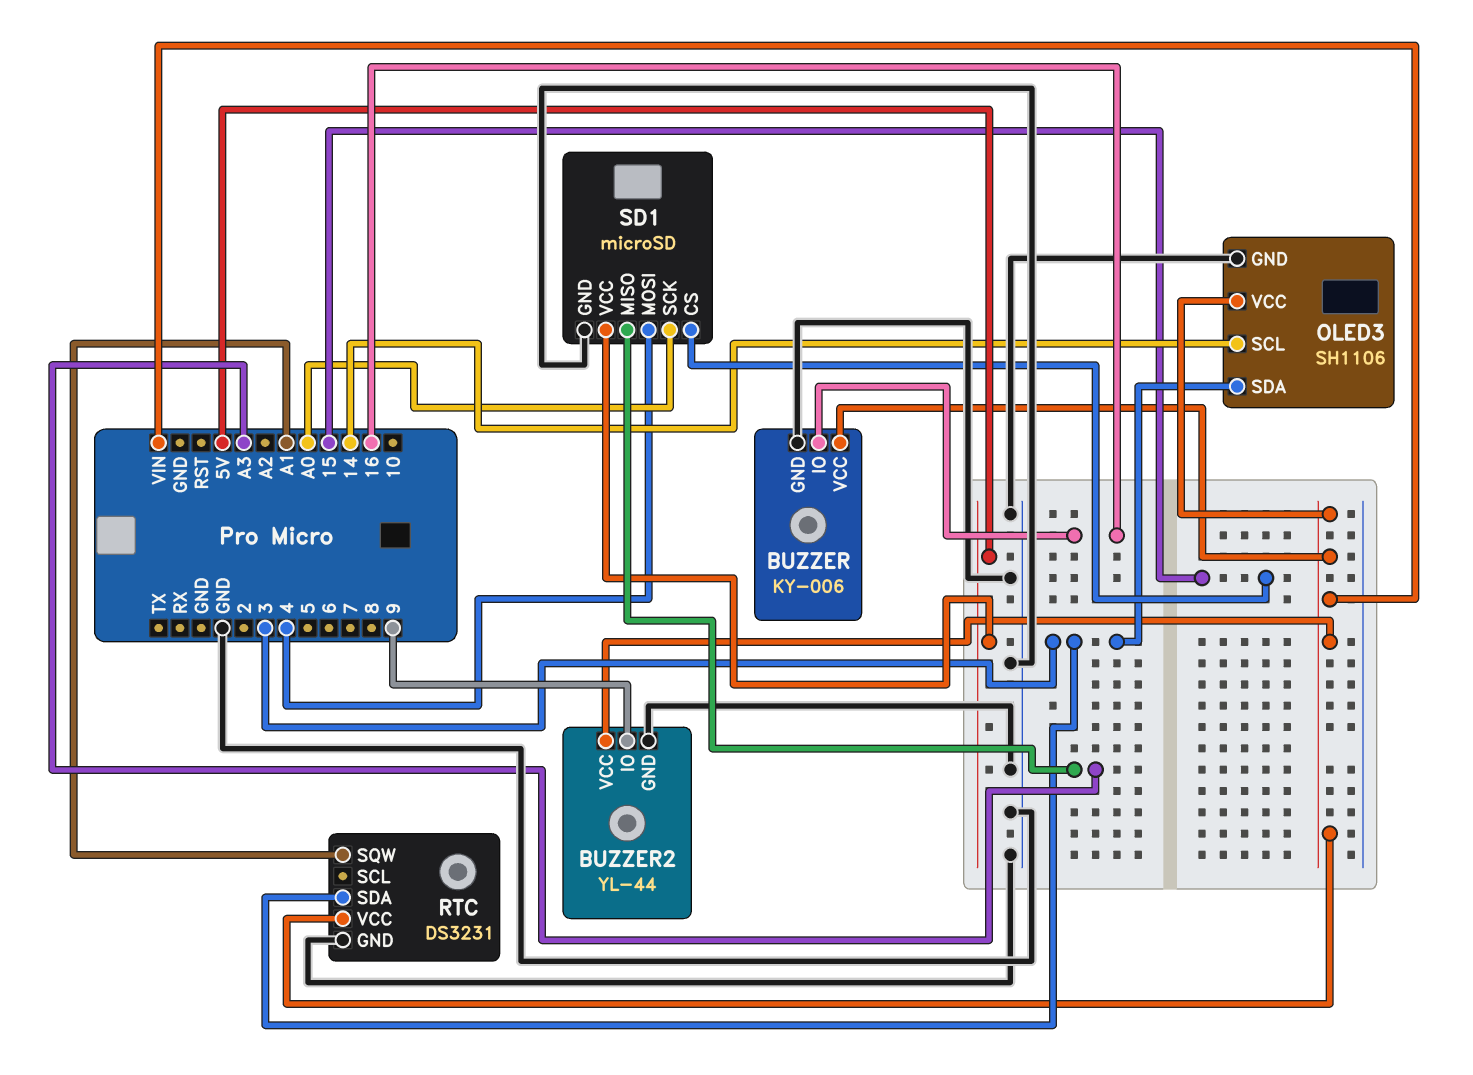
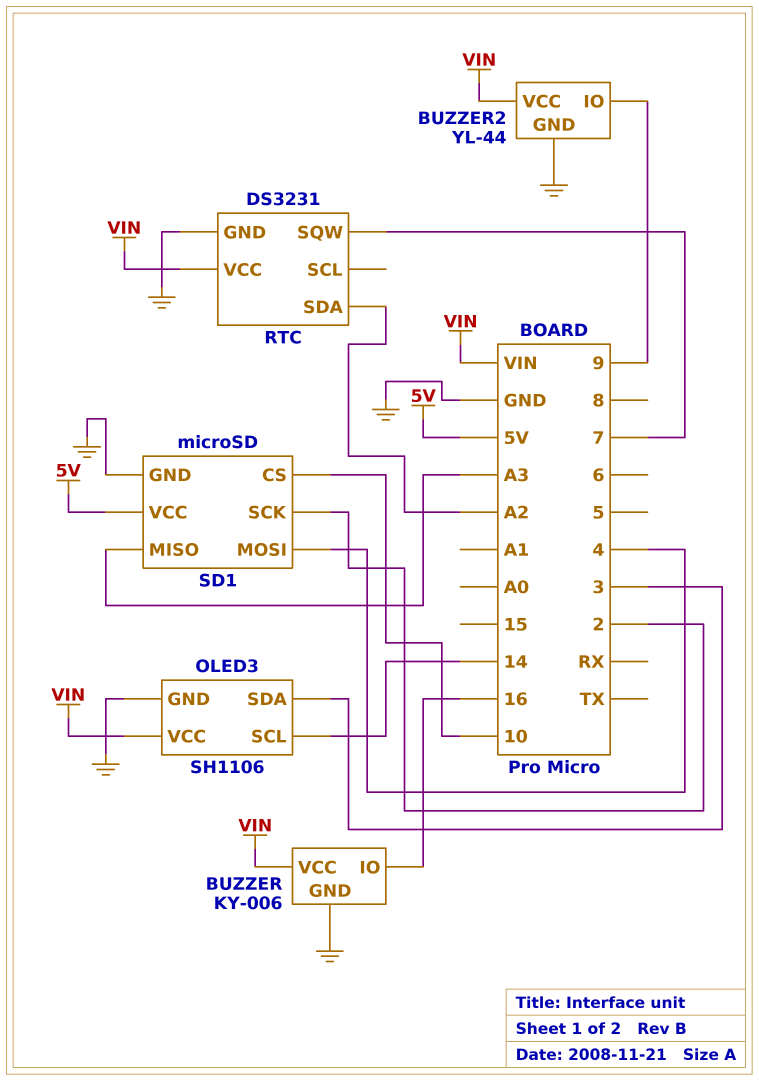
RTC pin SDA: 3 -> A2
RTC pin SQW: A1 -> 7
SD1 pin CS: 15 -> 10
SD1 pin SCK: A0 -> 2

